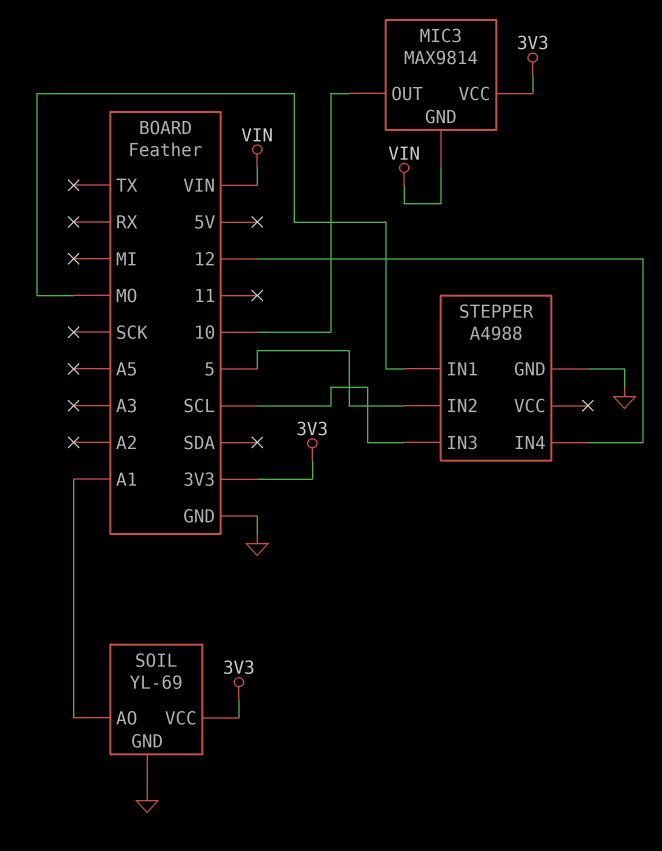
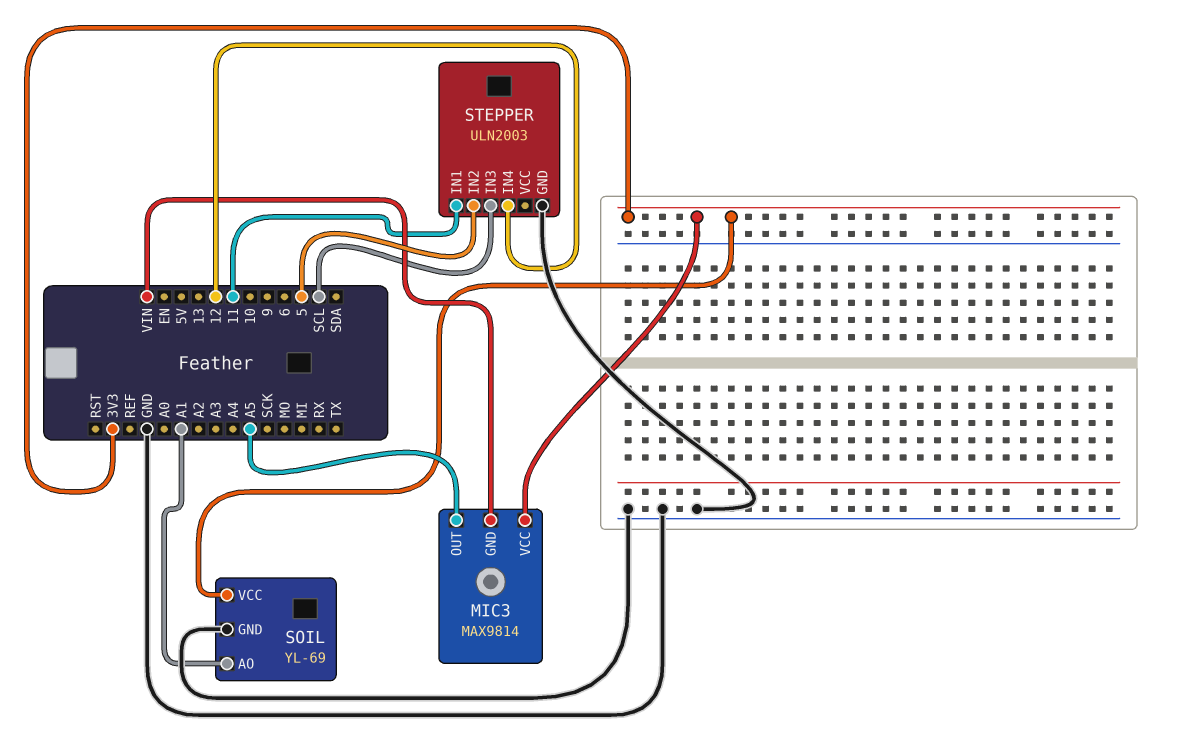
MIC3 pin OUT: 10 -> A5
STEPPER: A4988 -> ULN2003
STEPPER pin IN1: MO -> 11

